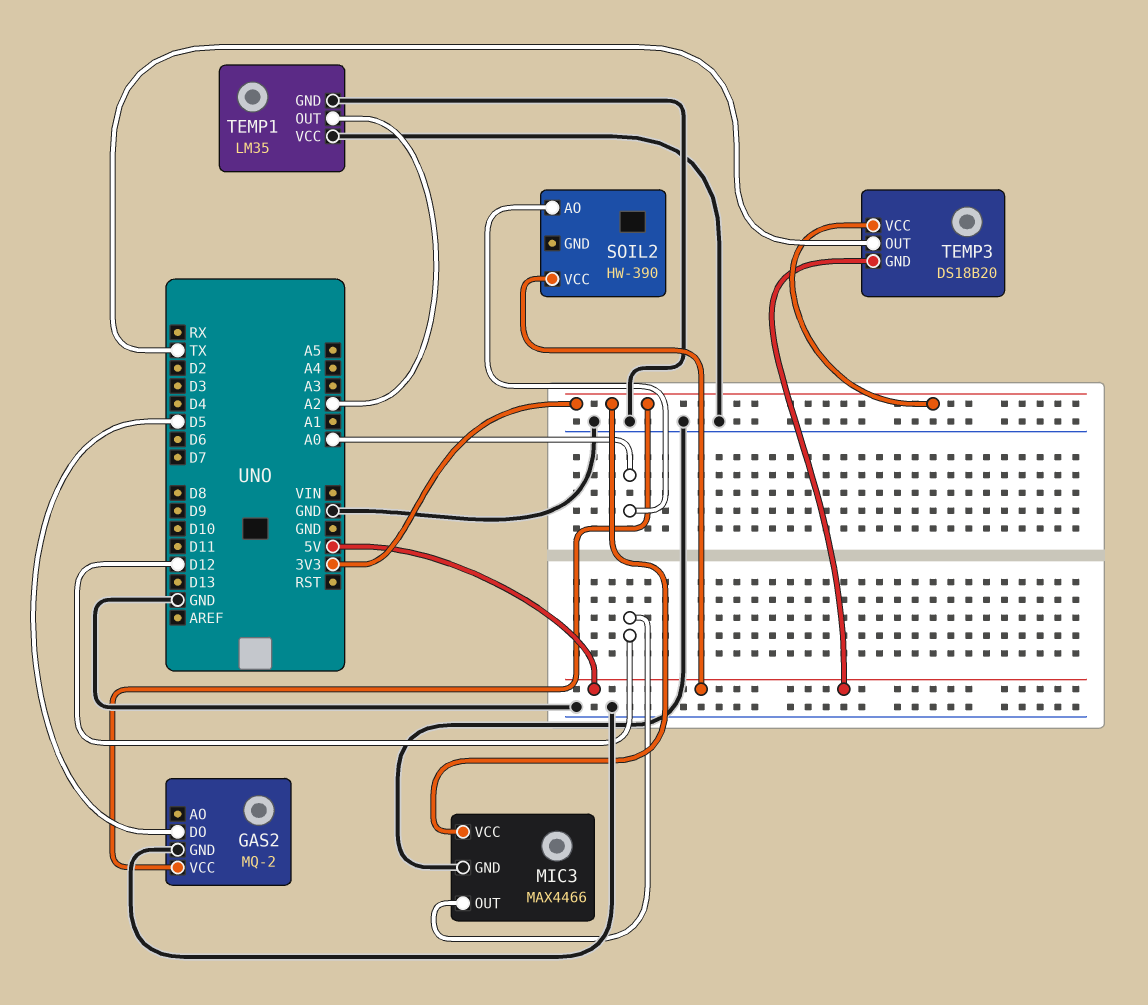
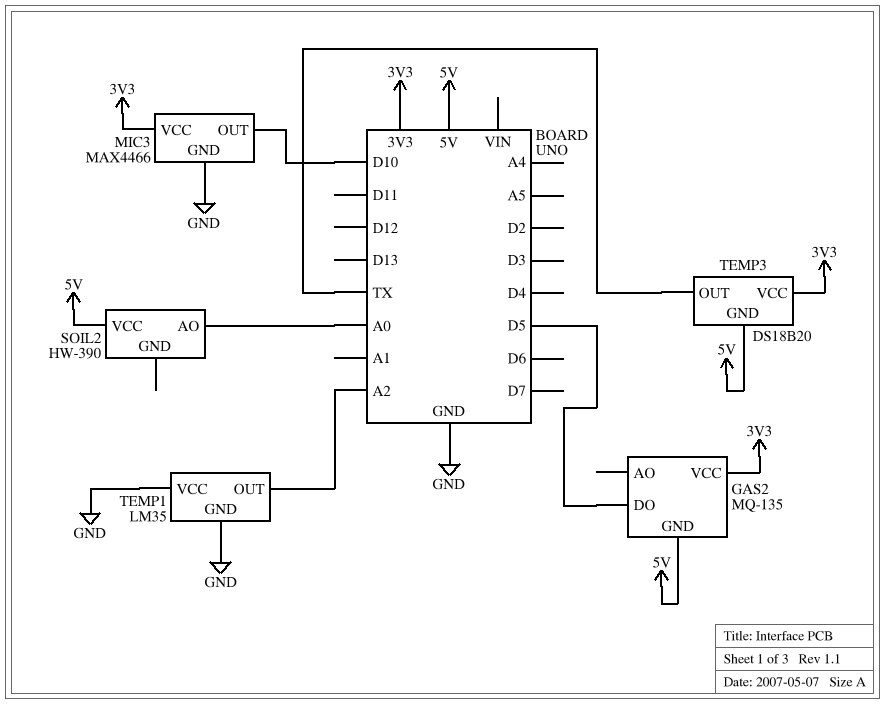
GAS2: MQ-2 -> MQ-135
GAS2 pin GND: GND -> 5V
MIC3 pin OUT: D12 -> D10

